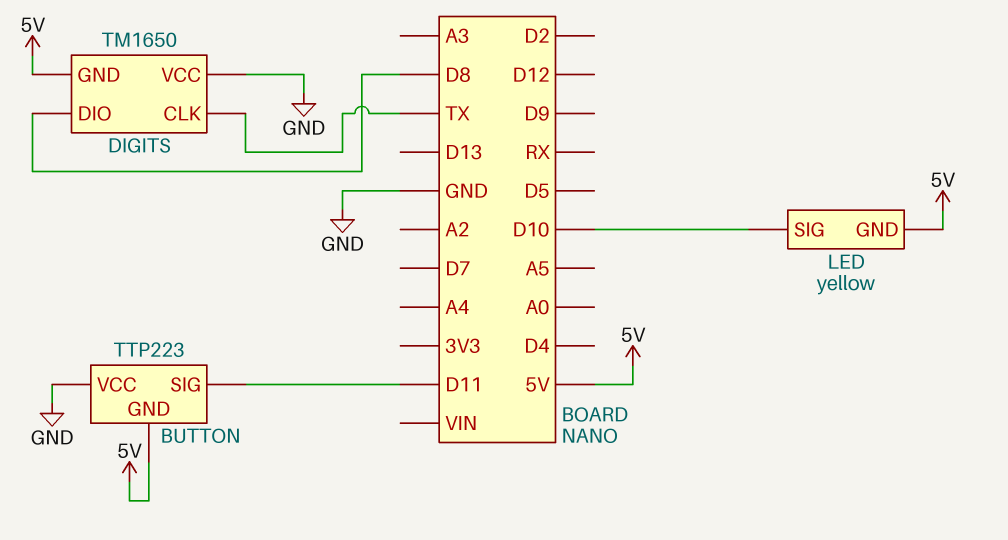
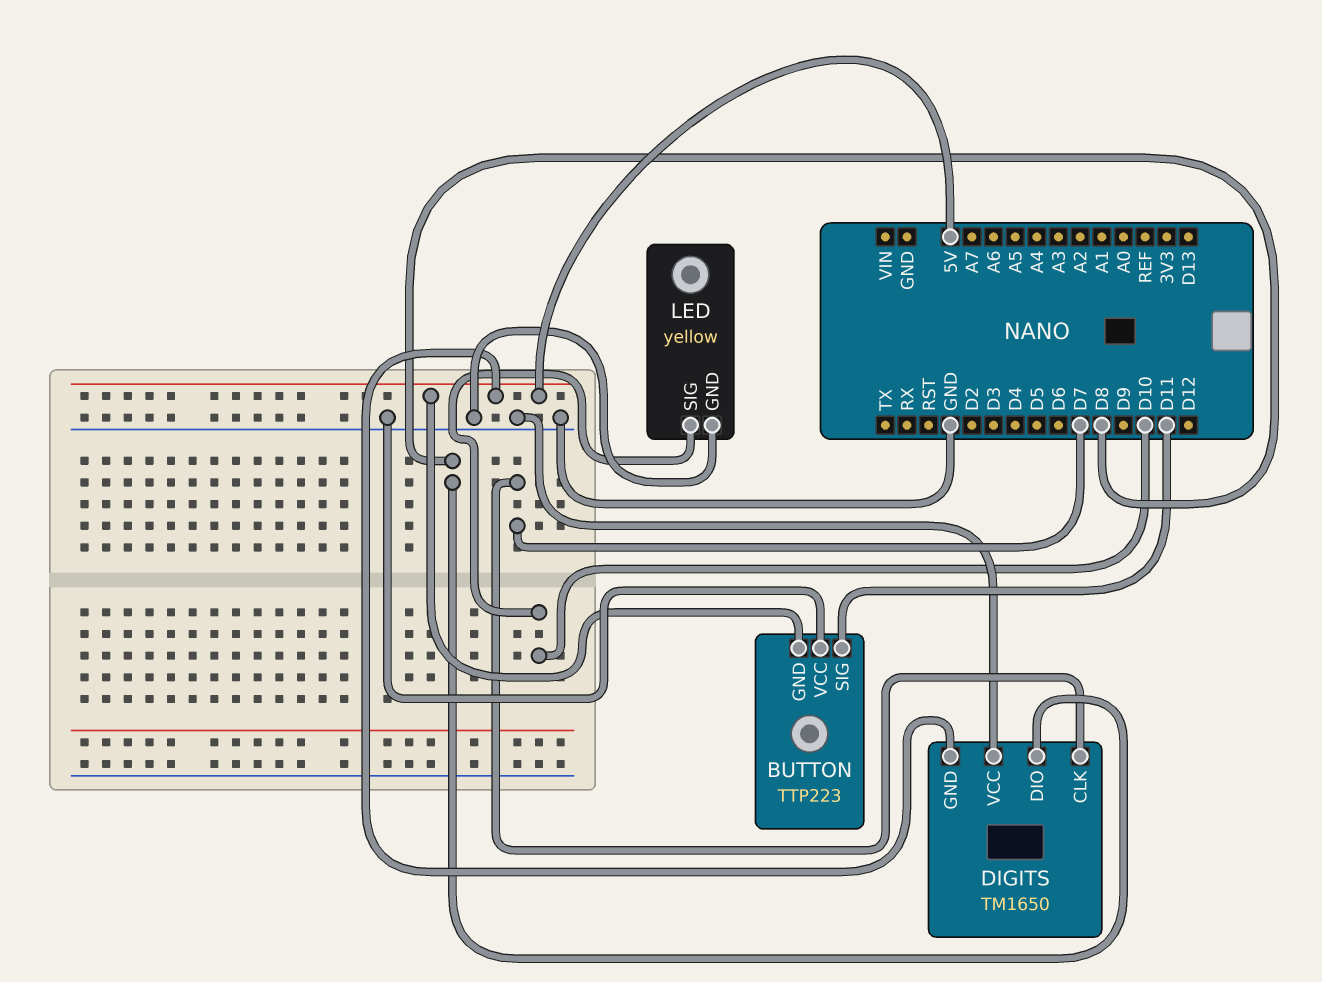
DIGITS pin CLK: TX -> D7
LED pin GND: 5V -> GND

